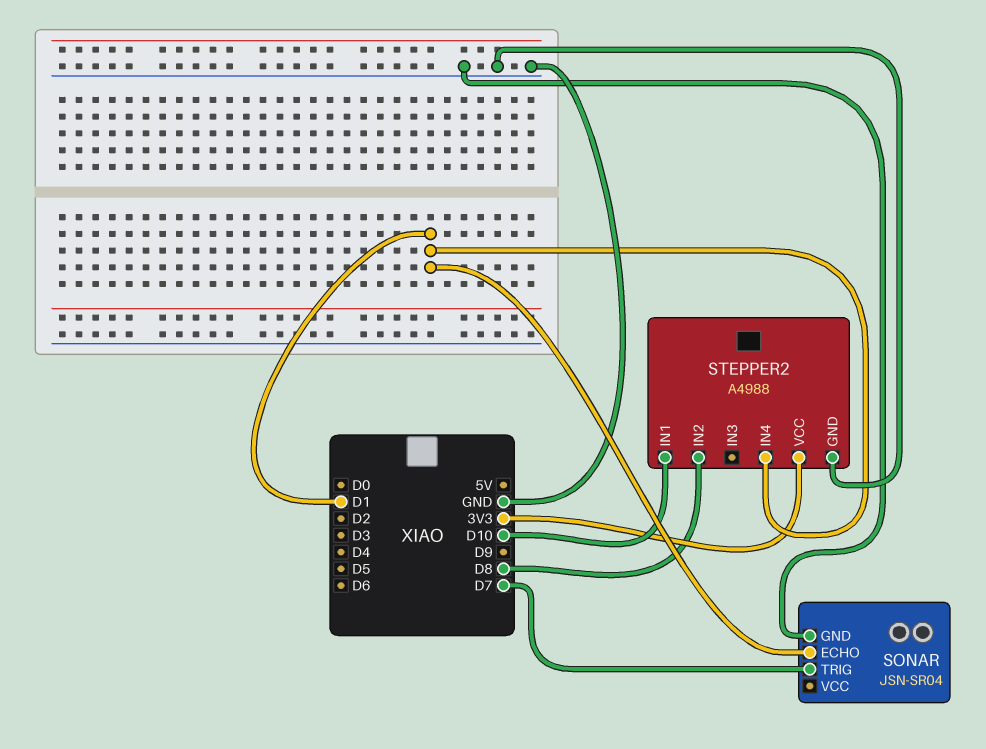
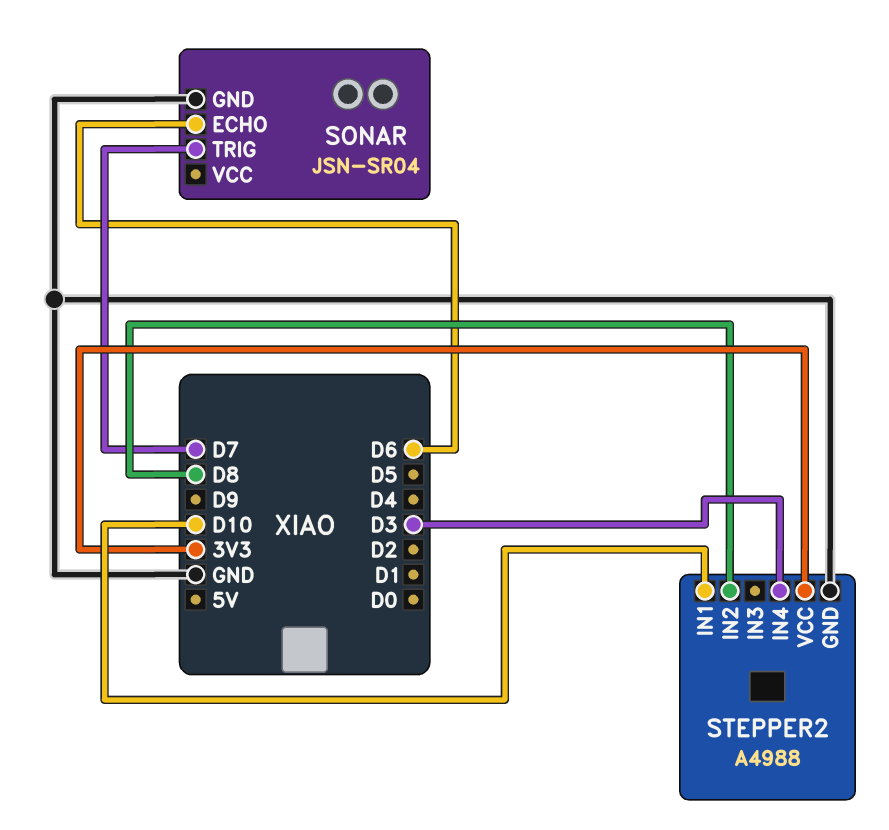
SONAR pin ECHO: D1 -> D6
STEPPER2 pin IN4: D1 -> D3

